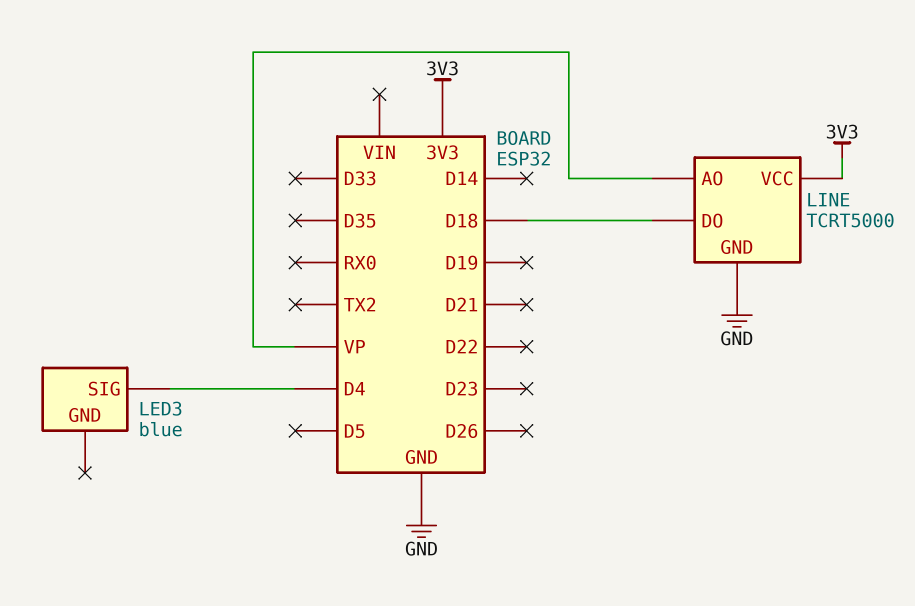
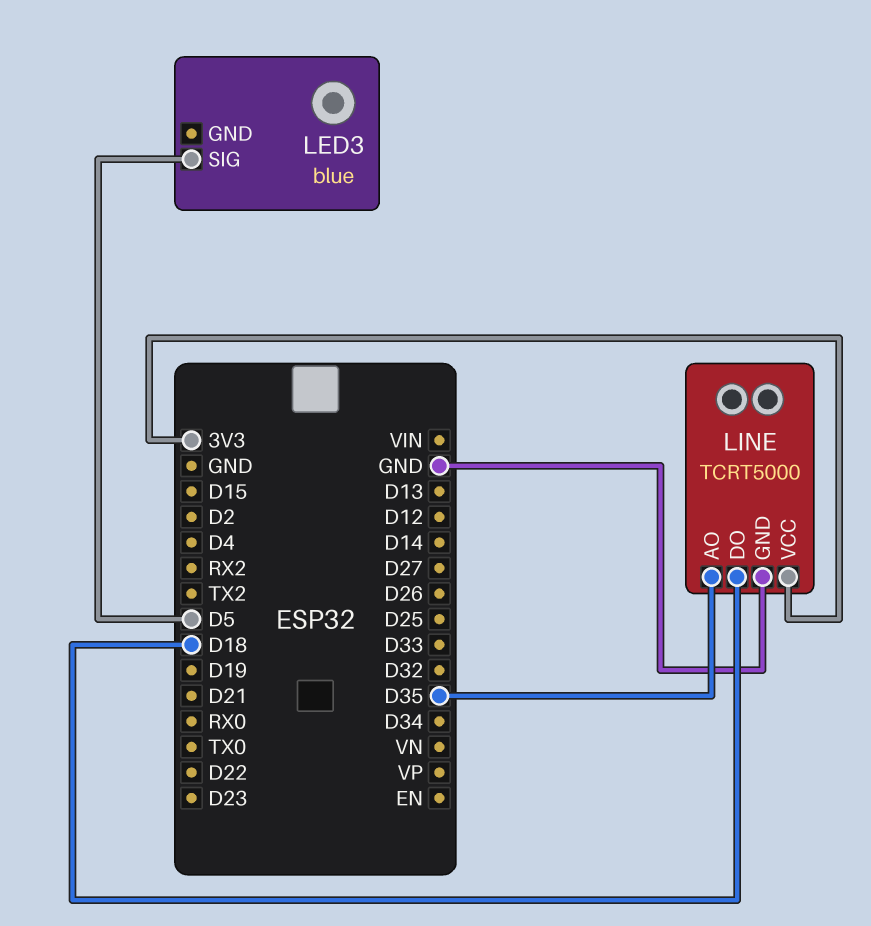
LED3 pin SIG: D4 -> D5
LINE pin AO: VP -> D35

